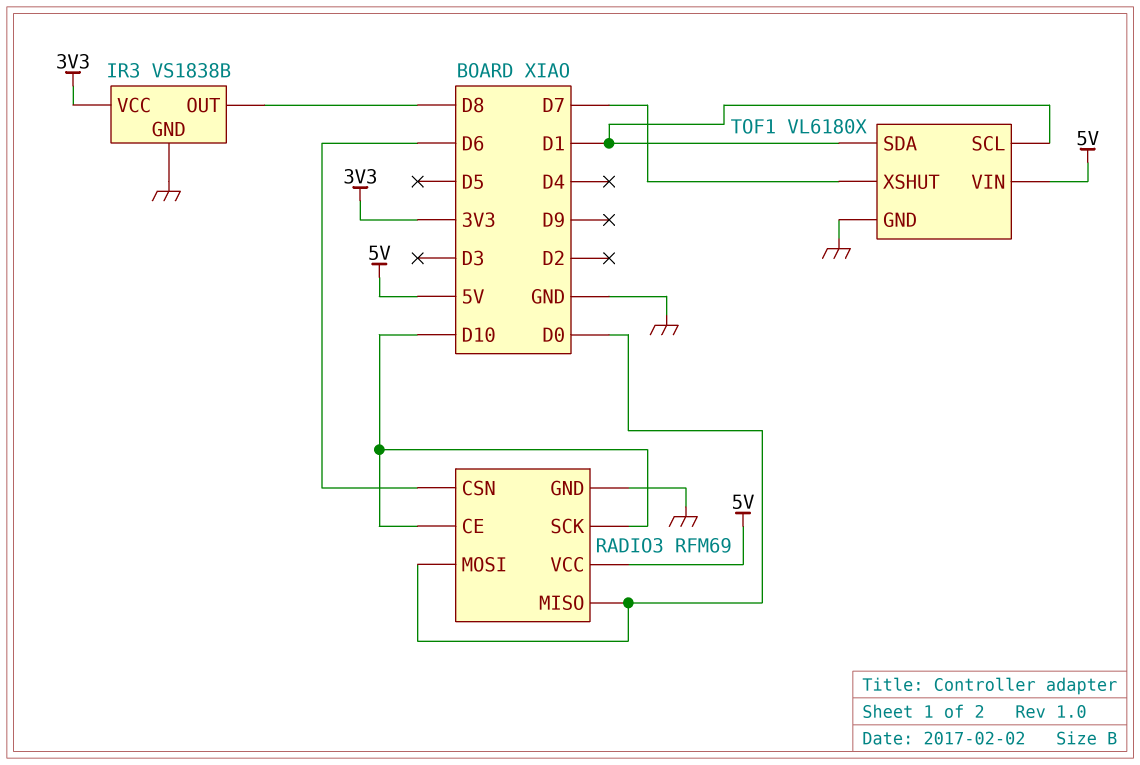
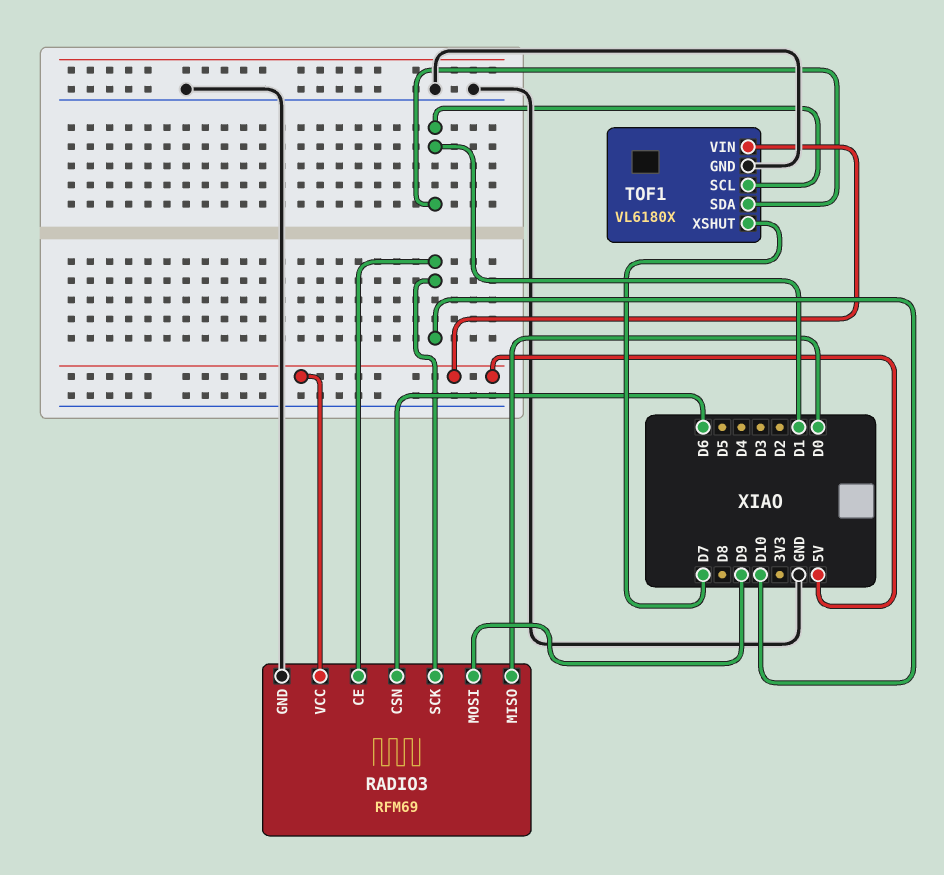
IR3: VS1838B -> none
IR3 pin GND: GND -> none
IR3 pin OUT: D8 -> none
IR3 pin VCC: 3V3 -> none
RADIO3 pin MOSI: D0 -> D9

